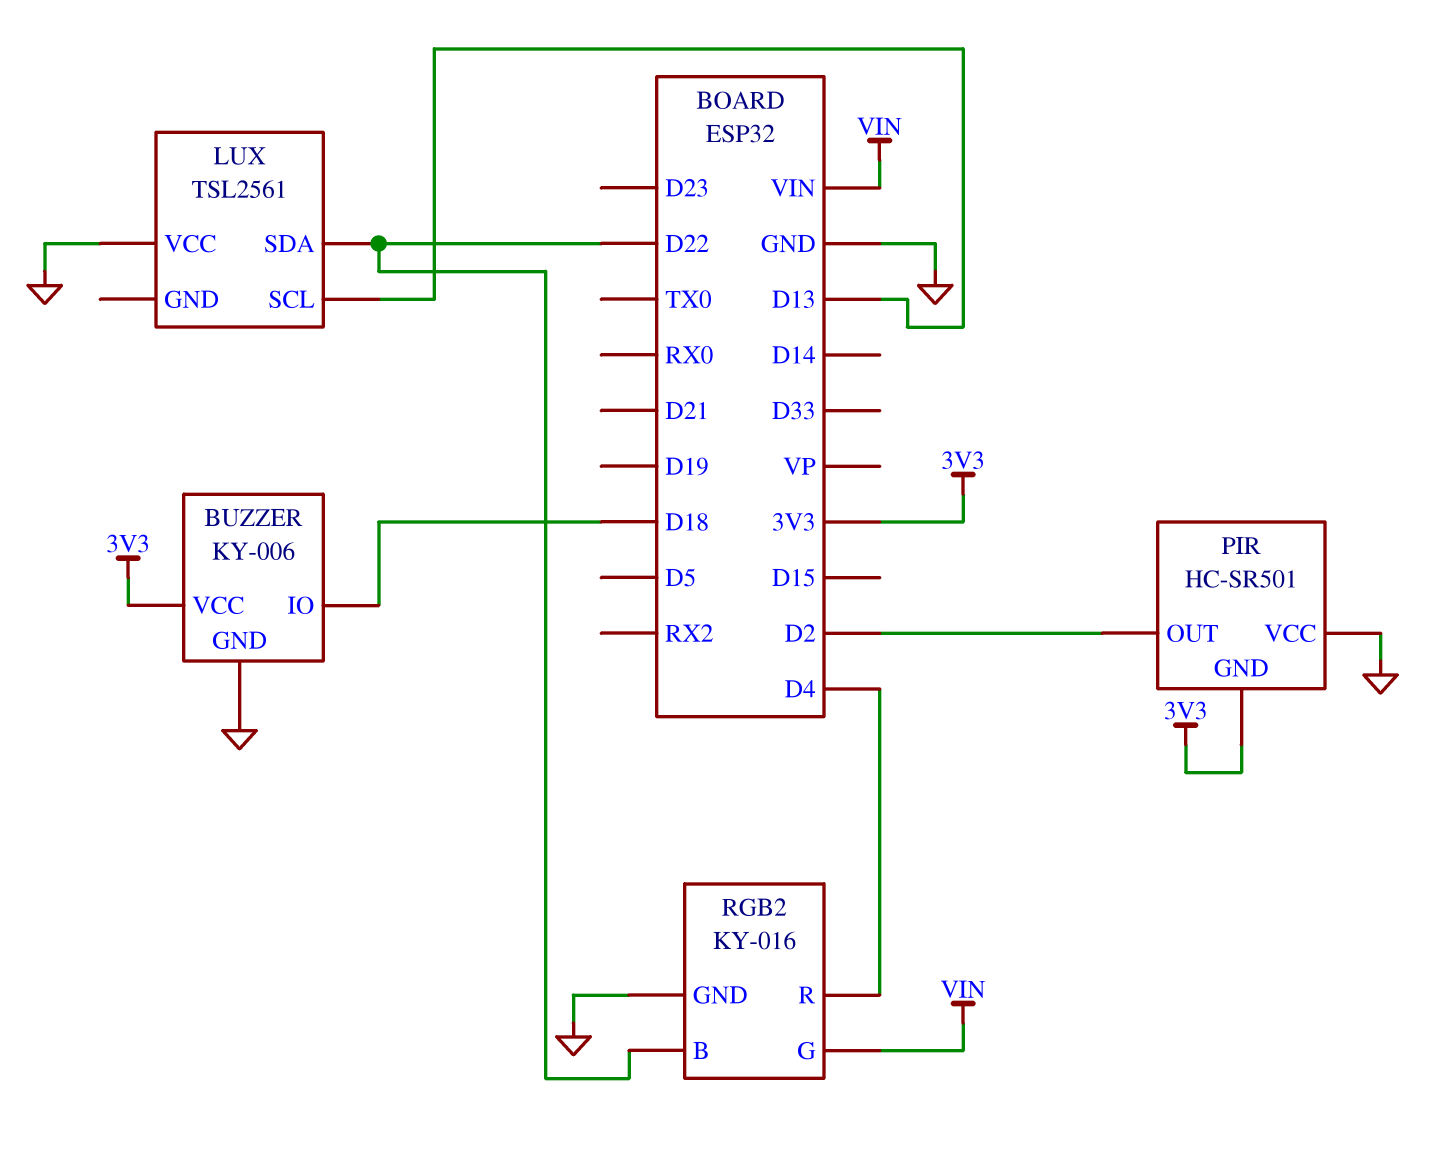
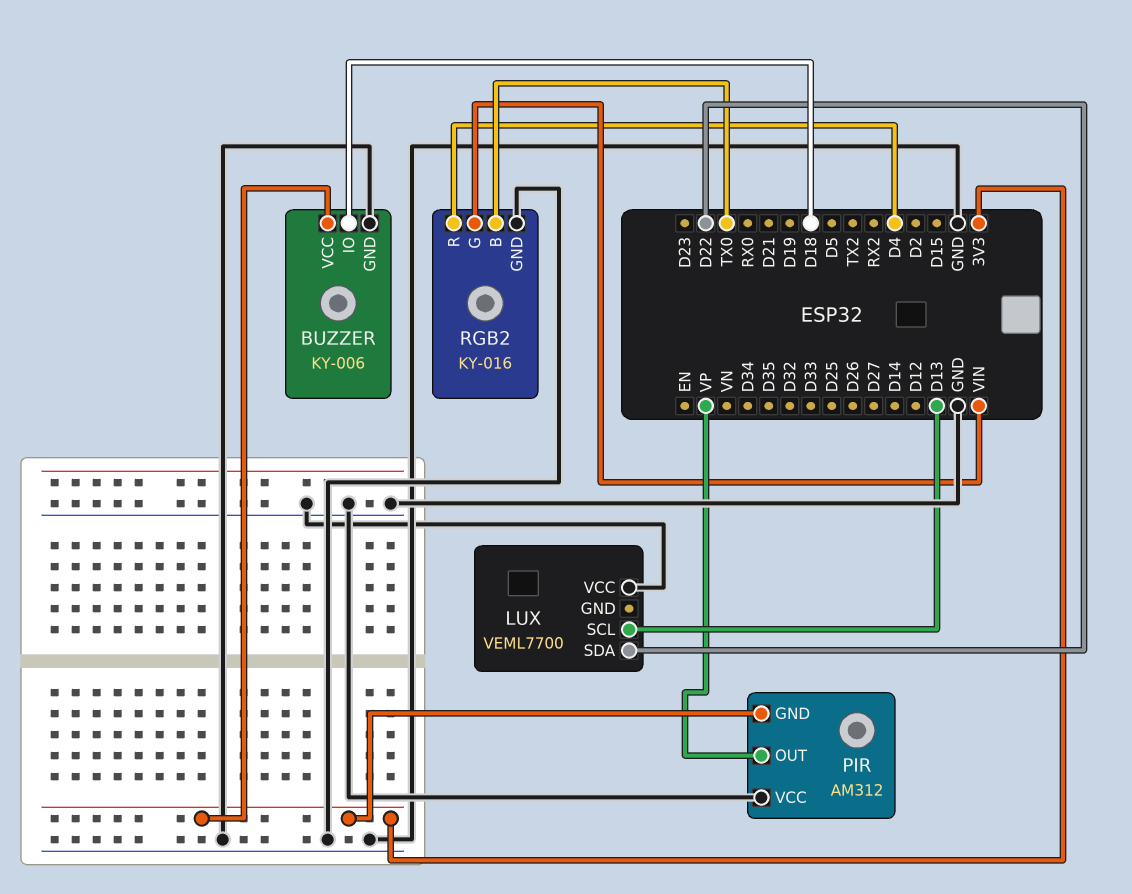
LUX: TSL2561 -> VEML7700
PIR: HC-SR501 -> AM312
PIR pin OUT: D2 -> VP
RGB2 pin B: D22 -> TX0

